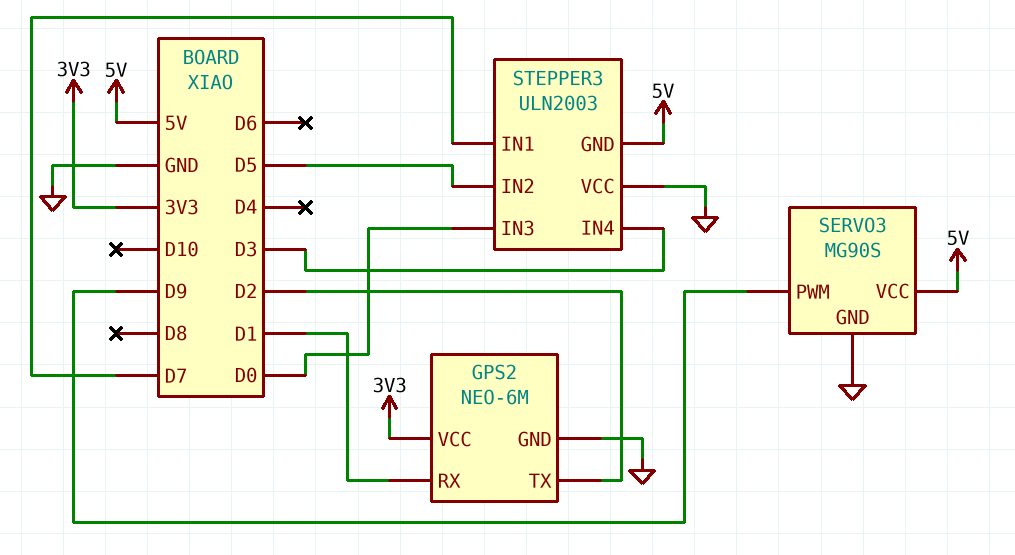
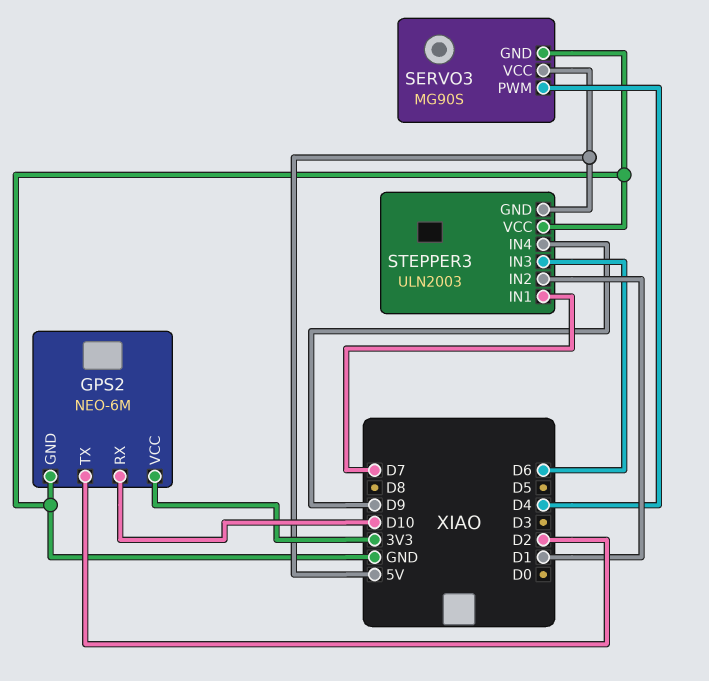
GPS2 pin RX: D1 -> D10
SERVO3 pin PWM: D9 -> D4
STEPPER3 pin IN2: D5 -> D1
STEPPER3 pin IN3: D0 -> D6
STEPPER3 pin IN4: D3 -> D9

